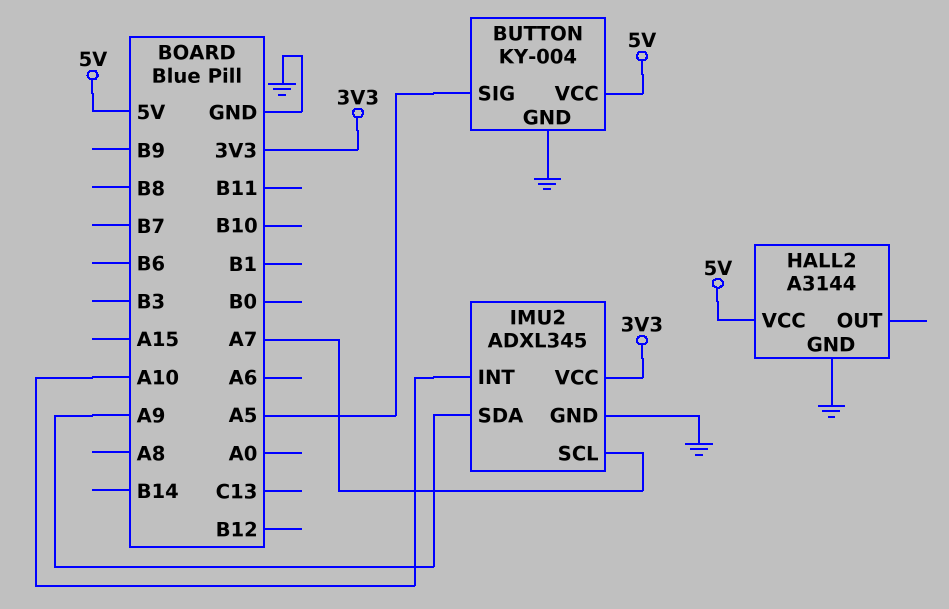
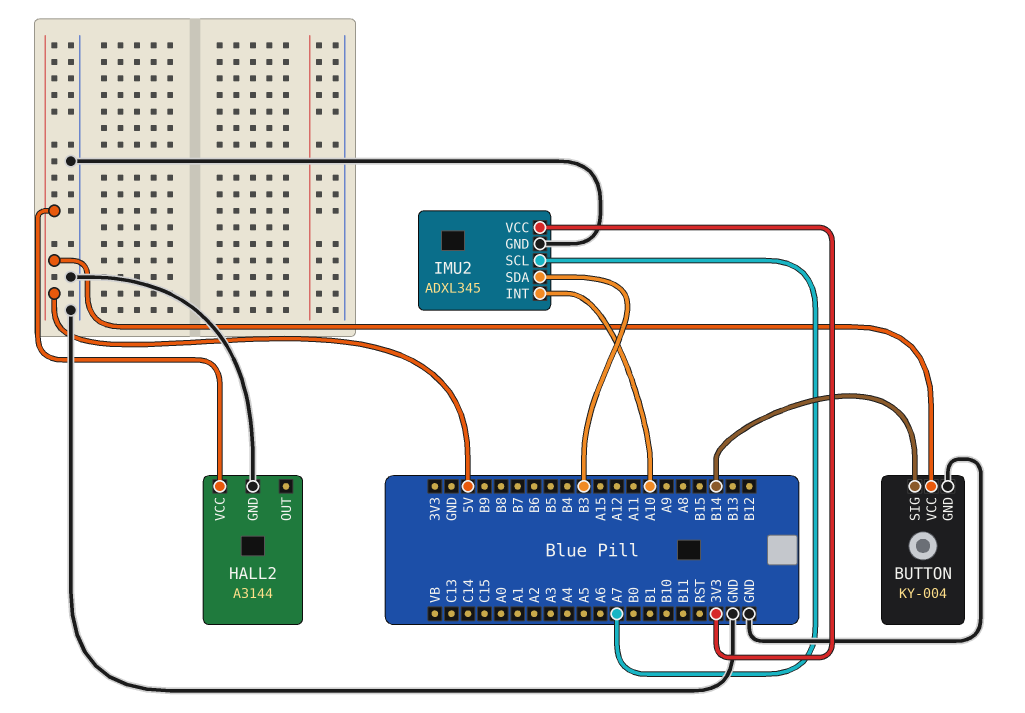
BUTTON pin SIG: A5 -> B14
IMU2 pin SDA: A9 -> B3

